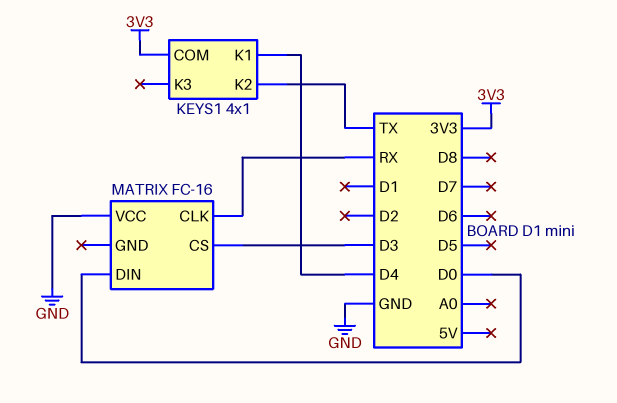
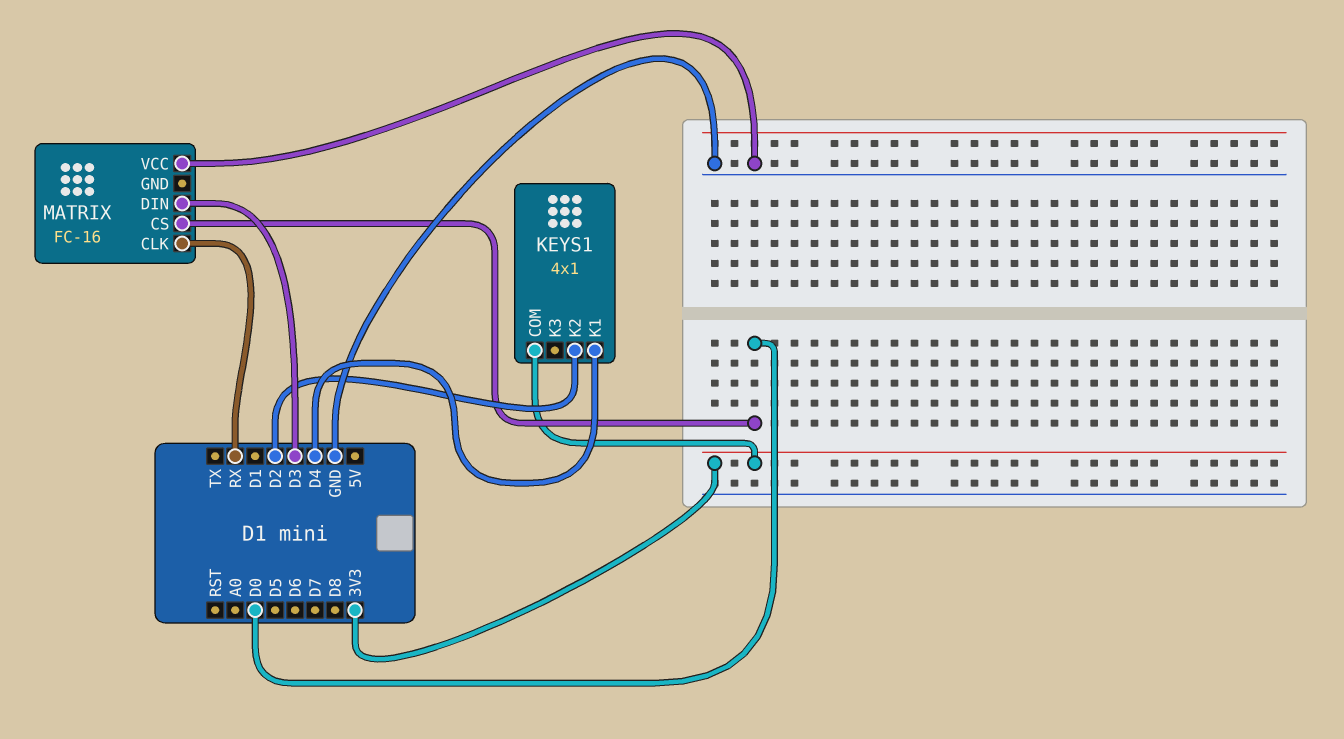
KEYS1 pin K2: TX -> D2
MATRIX pin CS: D3 -> D0
MATRIX pin DIN: D0 -> D3

